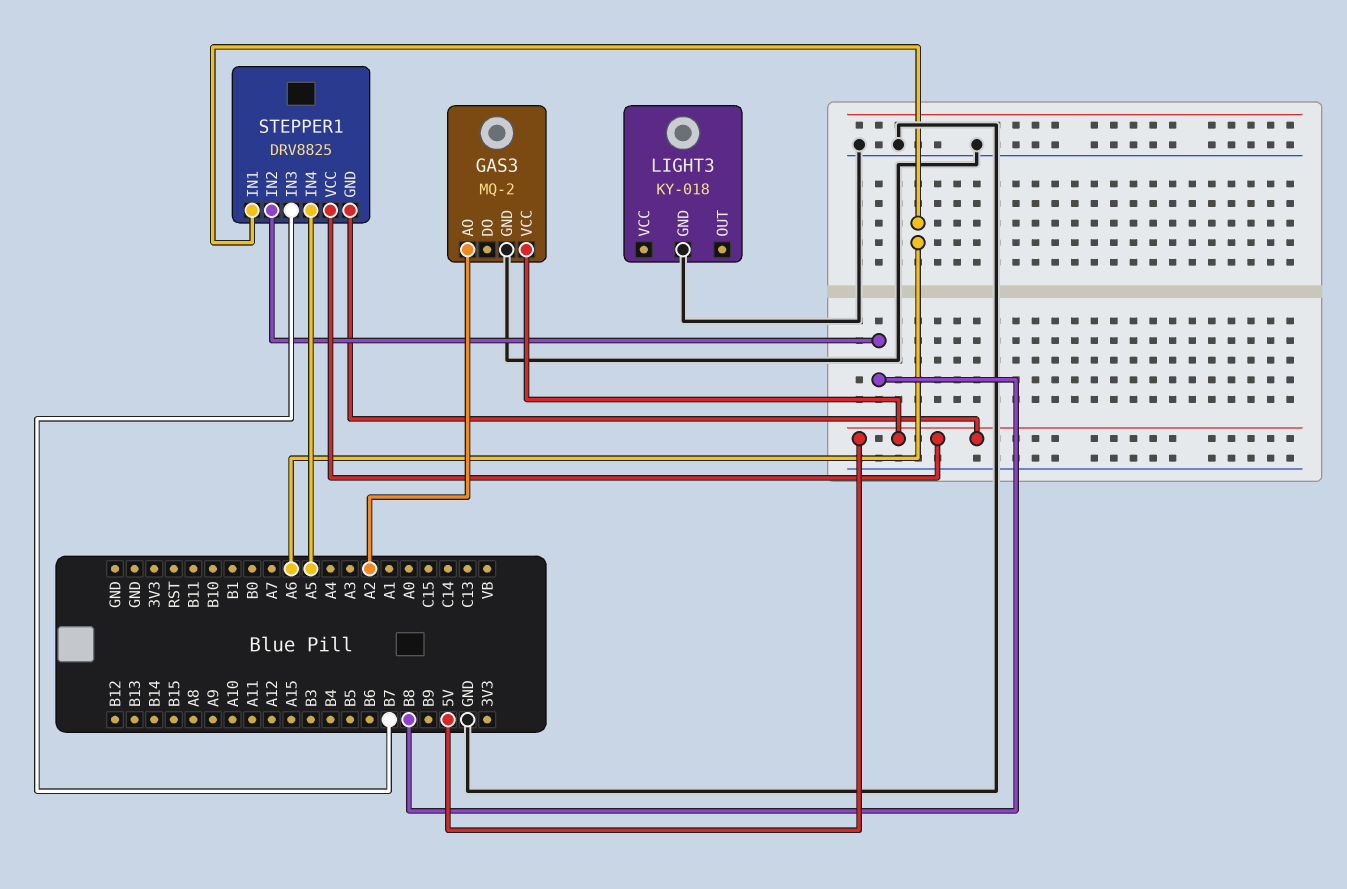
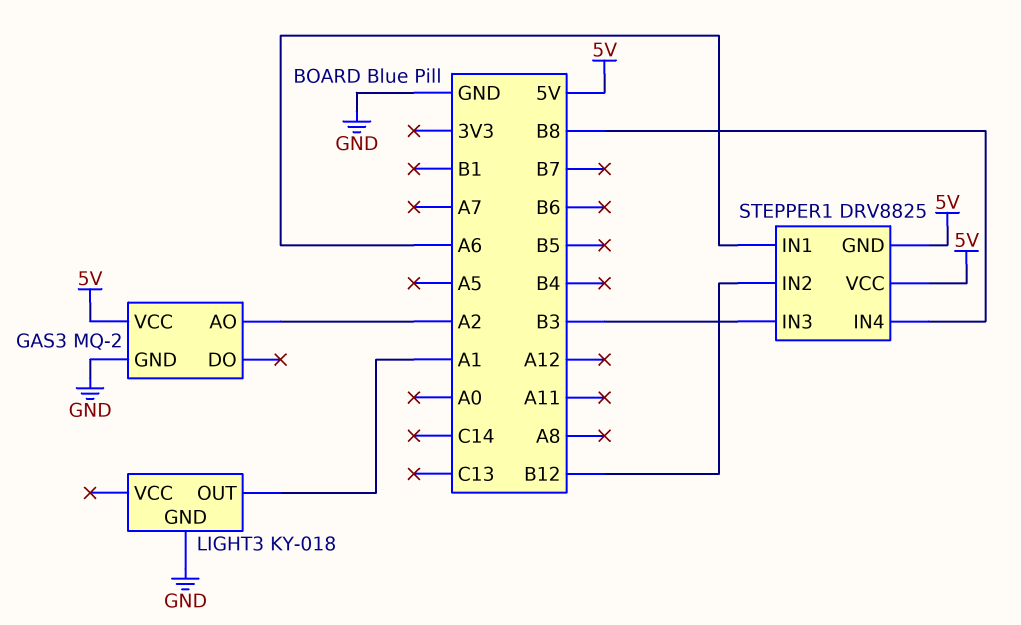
LIGHT3 pin OUT: none -> A1
STEPPER1 pin IN2: B8 -> B12
STEPPER1 pin IN3: B7 -> B3
STEPPER1 pin IN4: A5 -> B8

